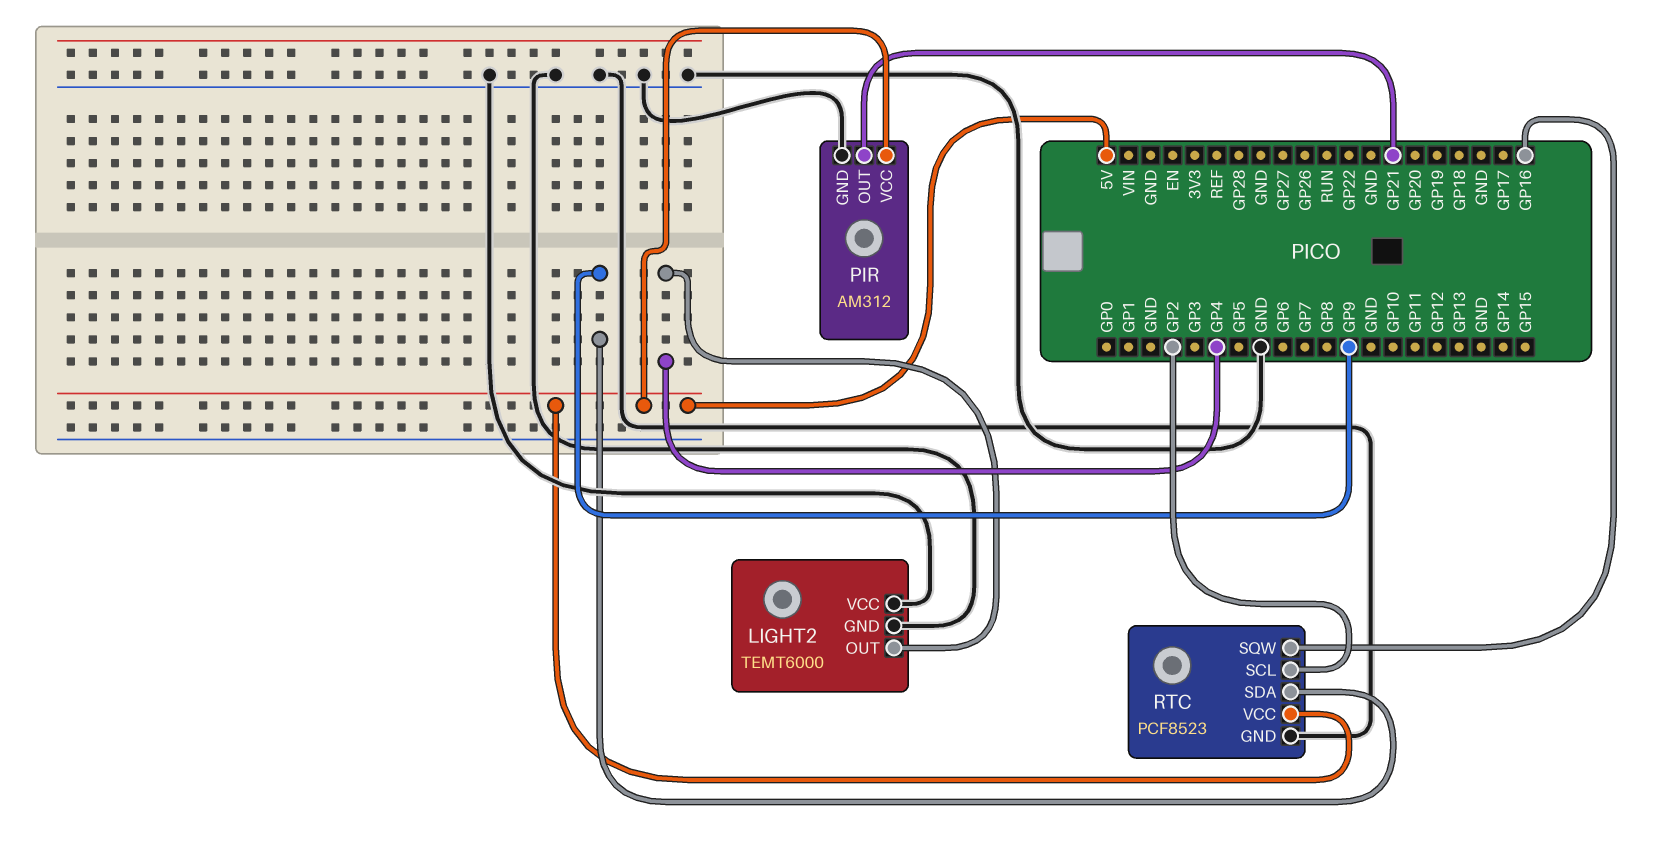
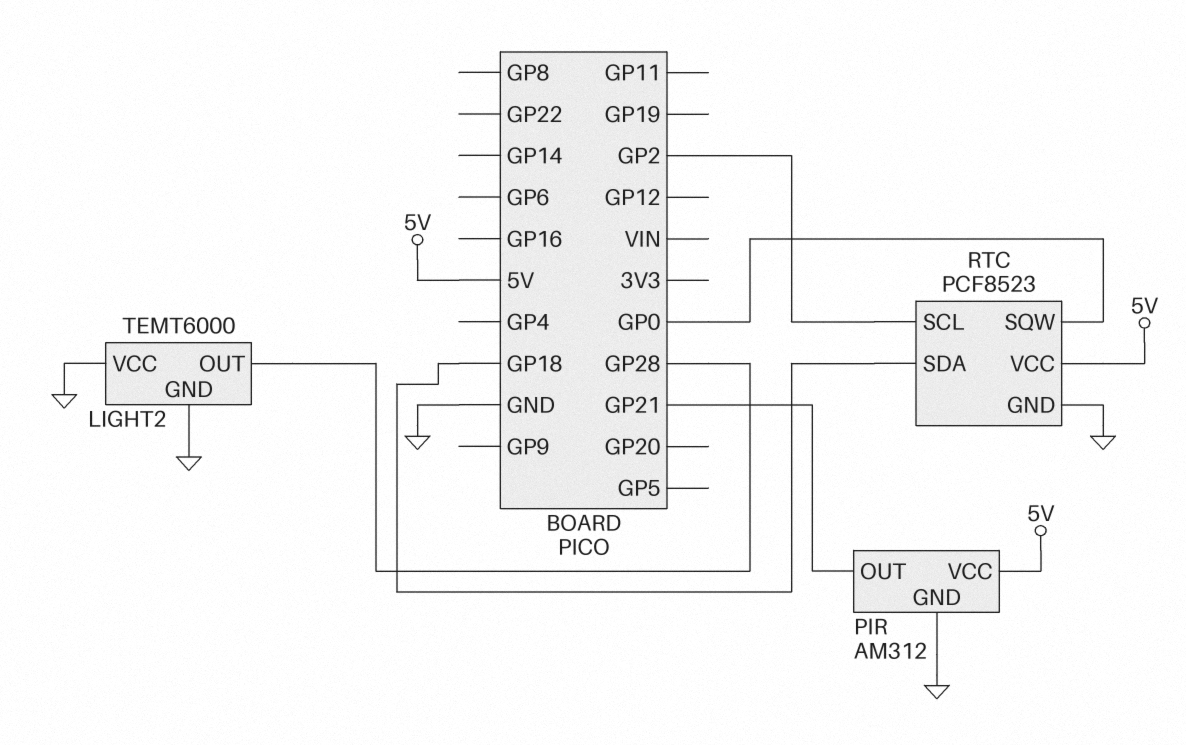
LIGHT2 pin OUT: GP4 -> GP28
RTC pin SDA: GP9 -> GP18
RTC pin SQW: GP16 -> GP0

